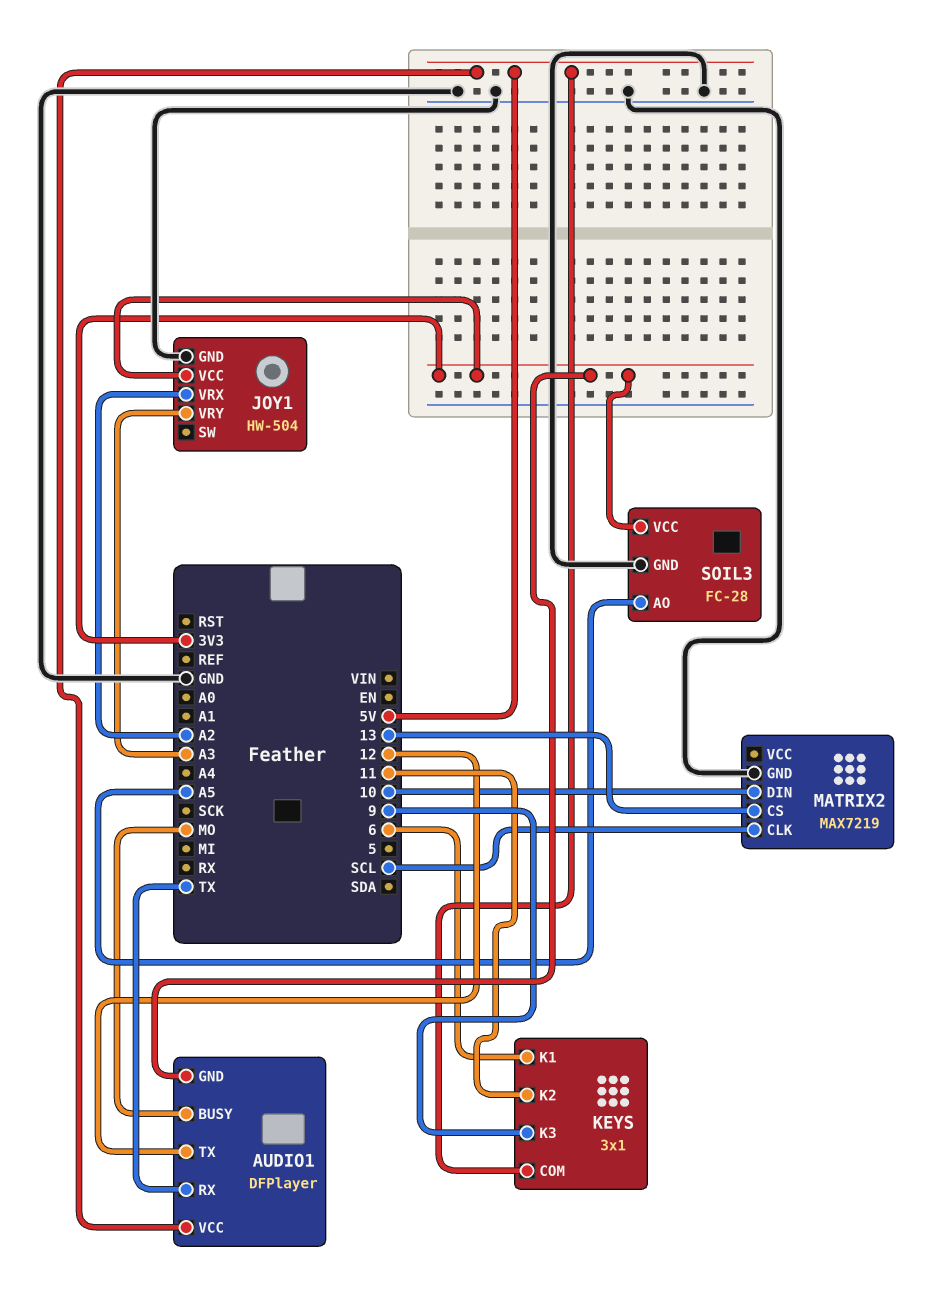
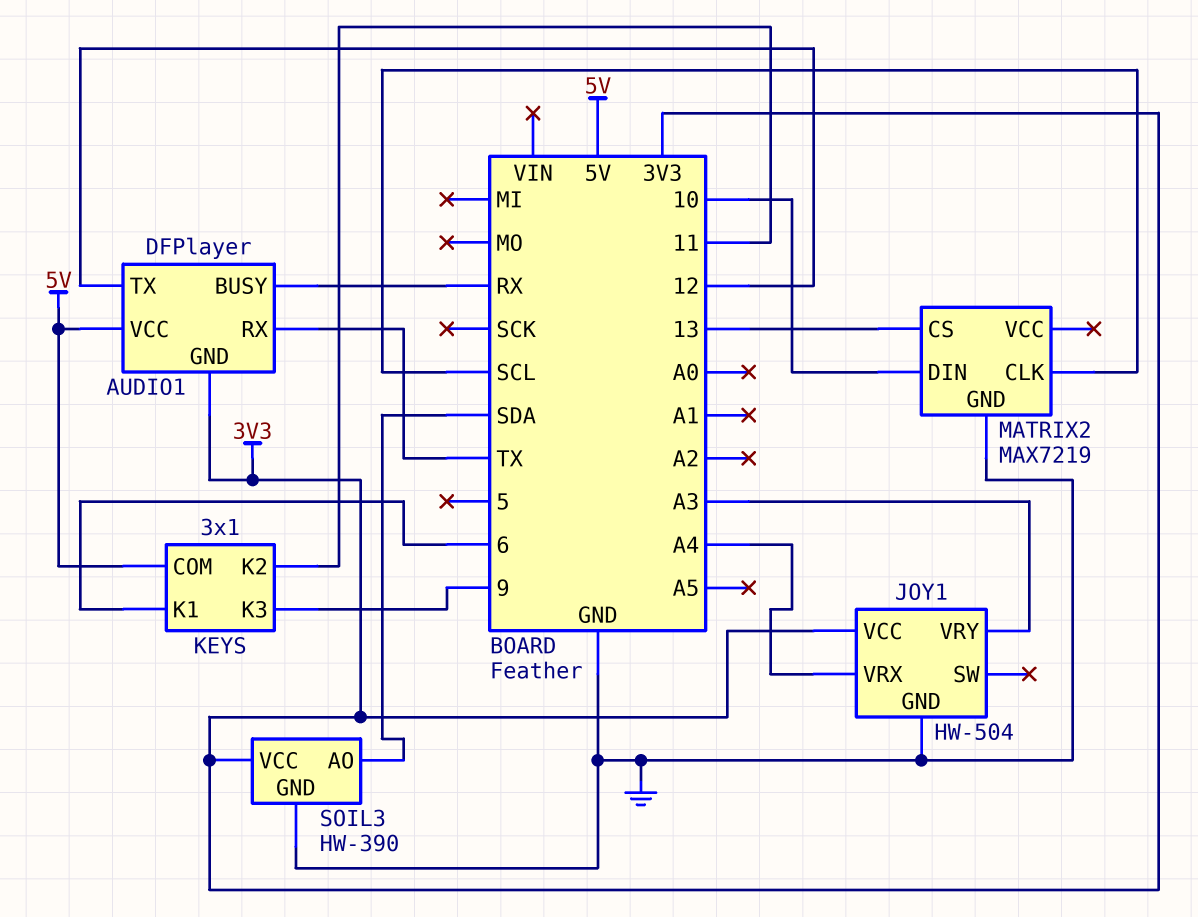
AUDIO1 pin BUSY: MO -> RX
JOY1 pin VRX: A2 -> A4
SOIL3: FC-28 -> HW-390
SOIL3 pin AO: A5 -> SDA

